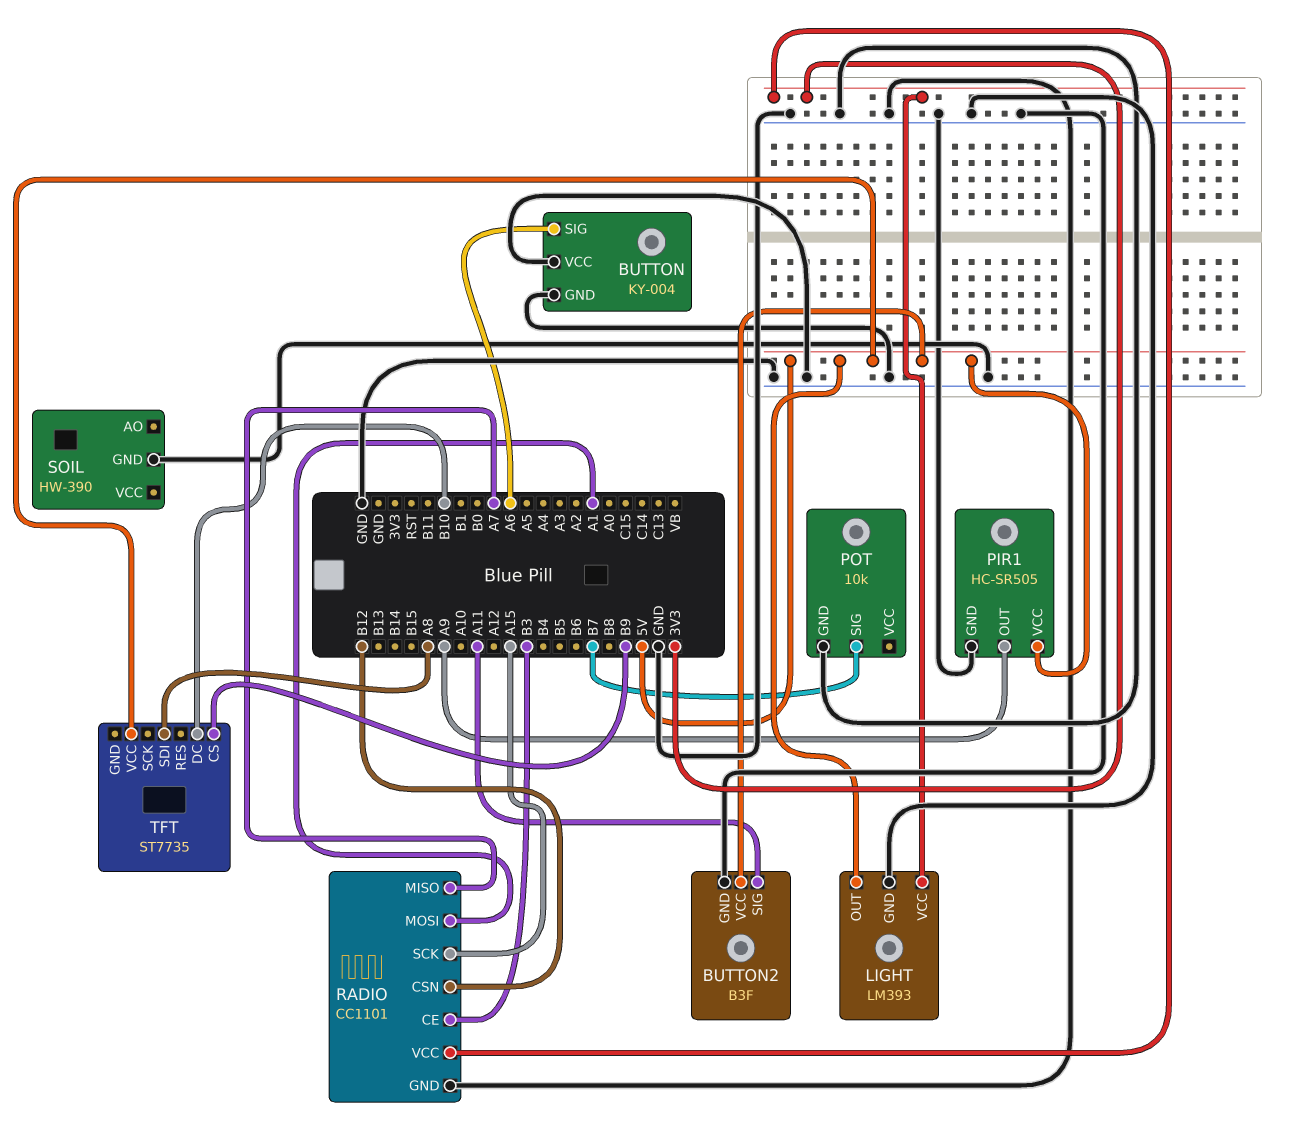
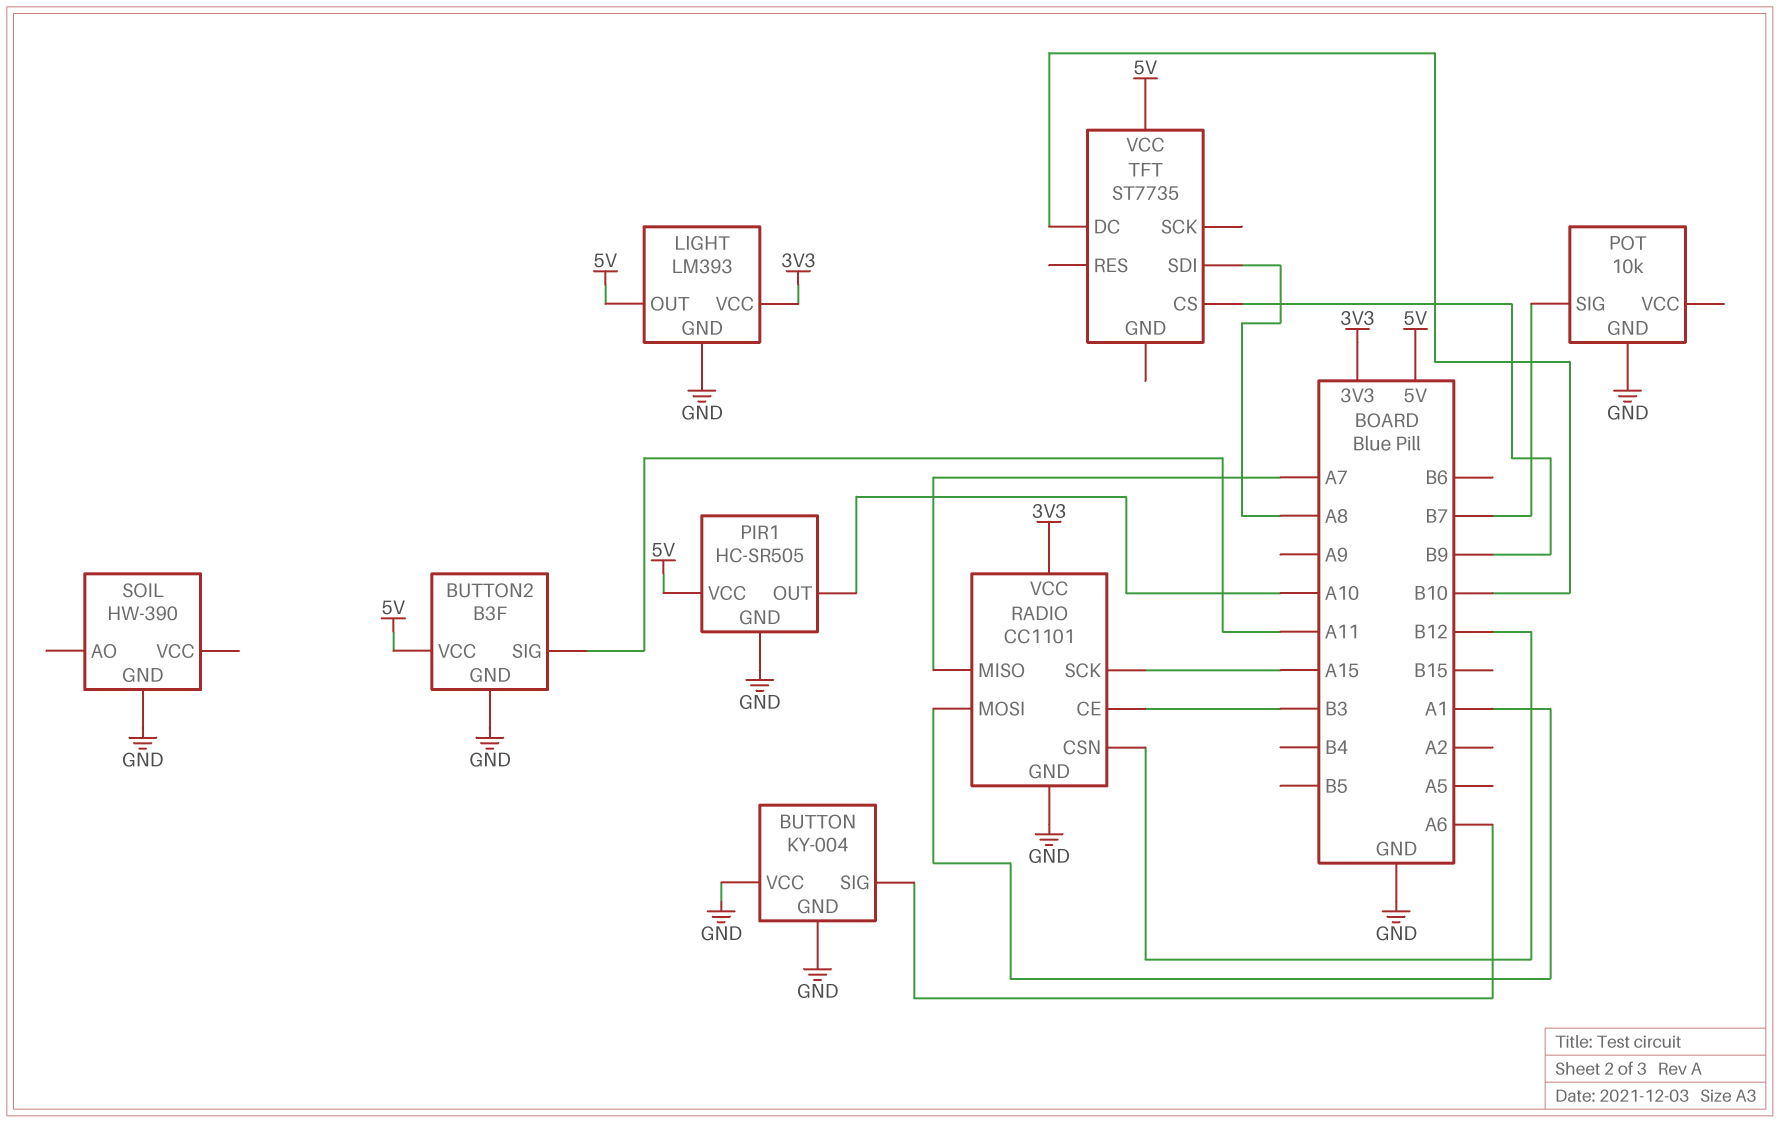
PIR1 pin OUT: A9 -> A10

